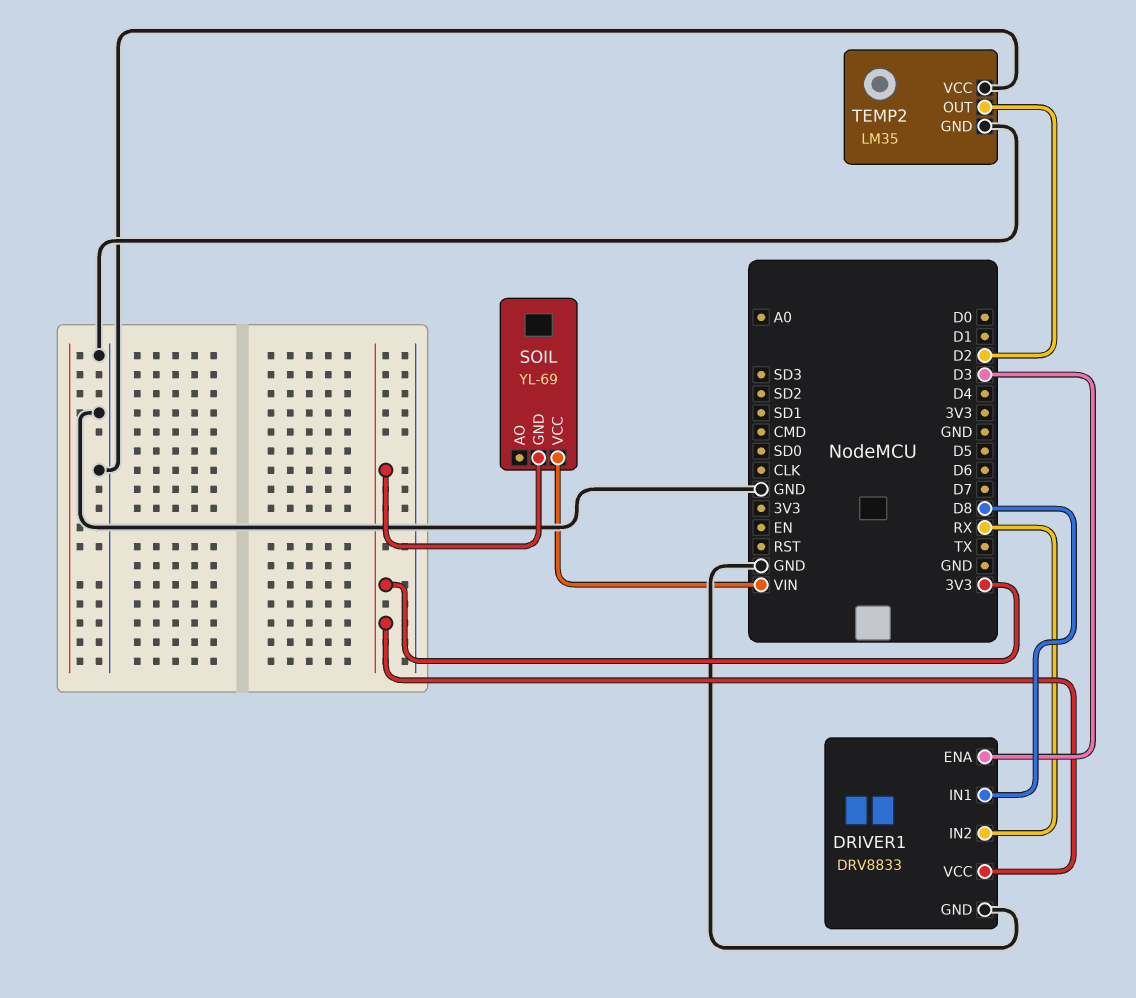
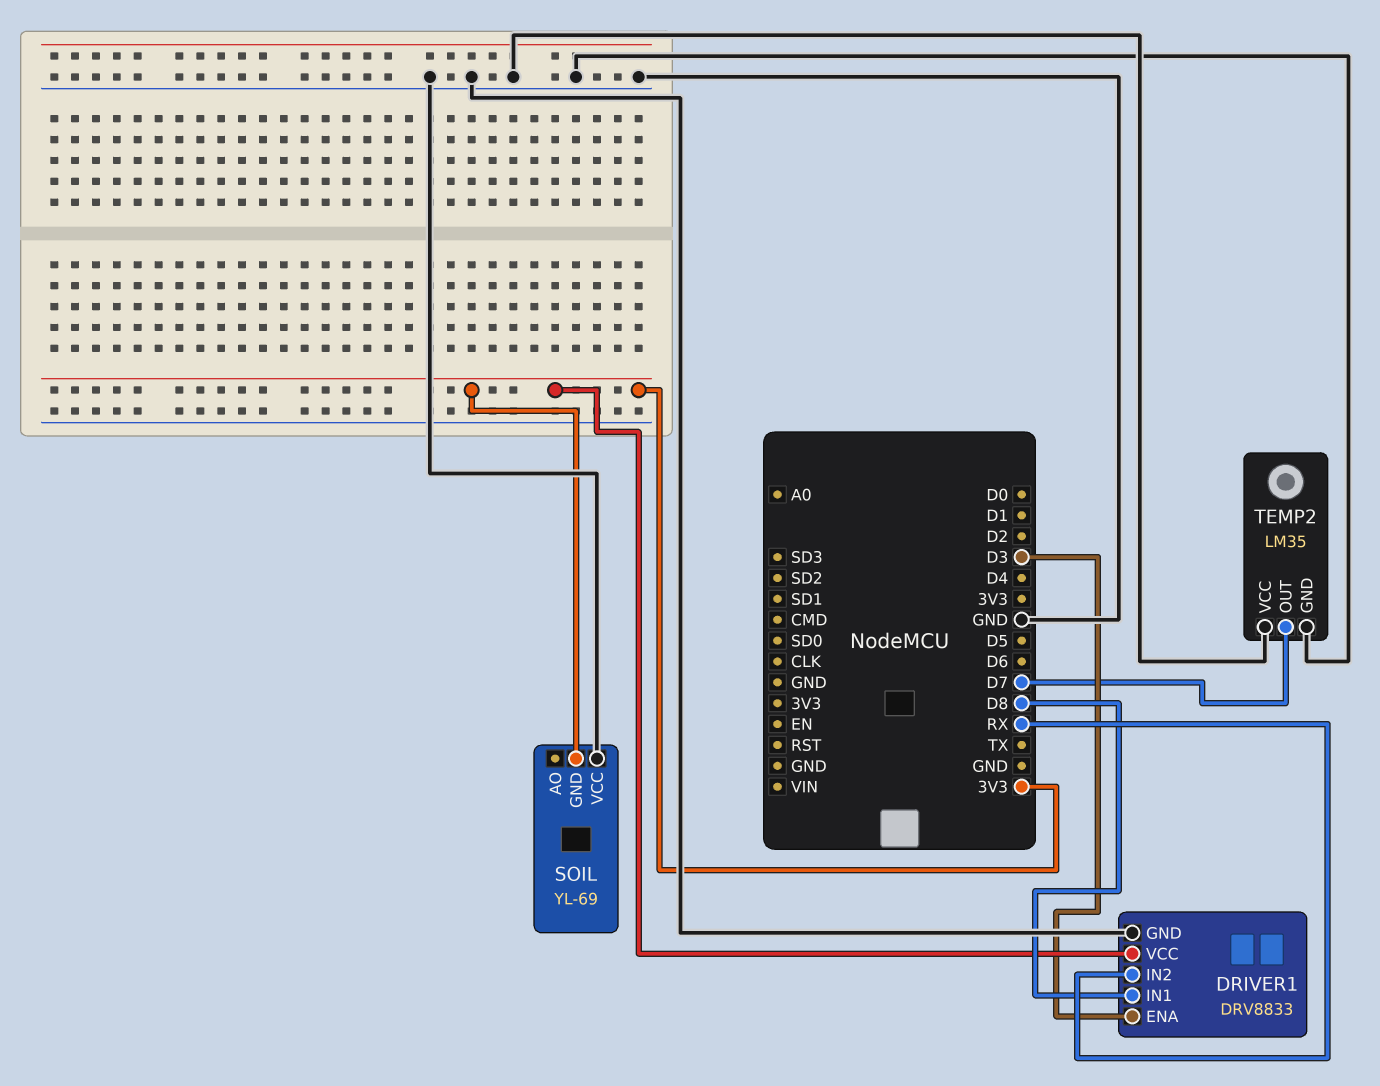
SOIL pin VCC: VIN -> GND
TEMP2 pin OUT: D2 -> D7

